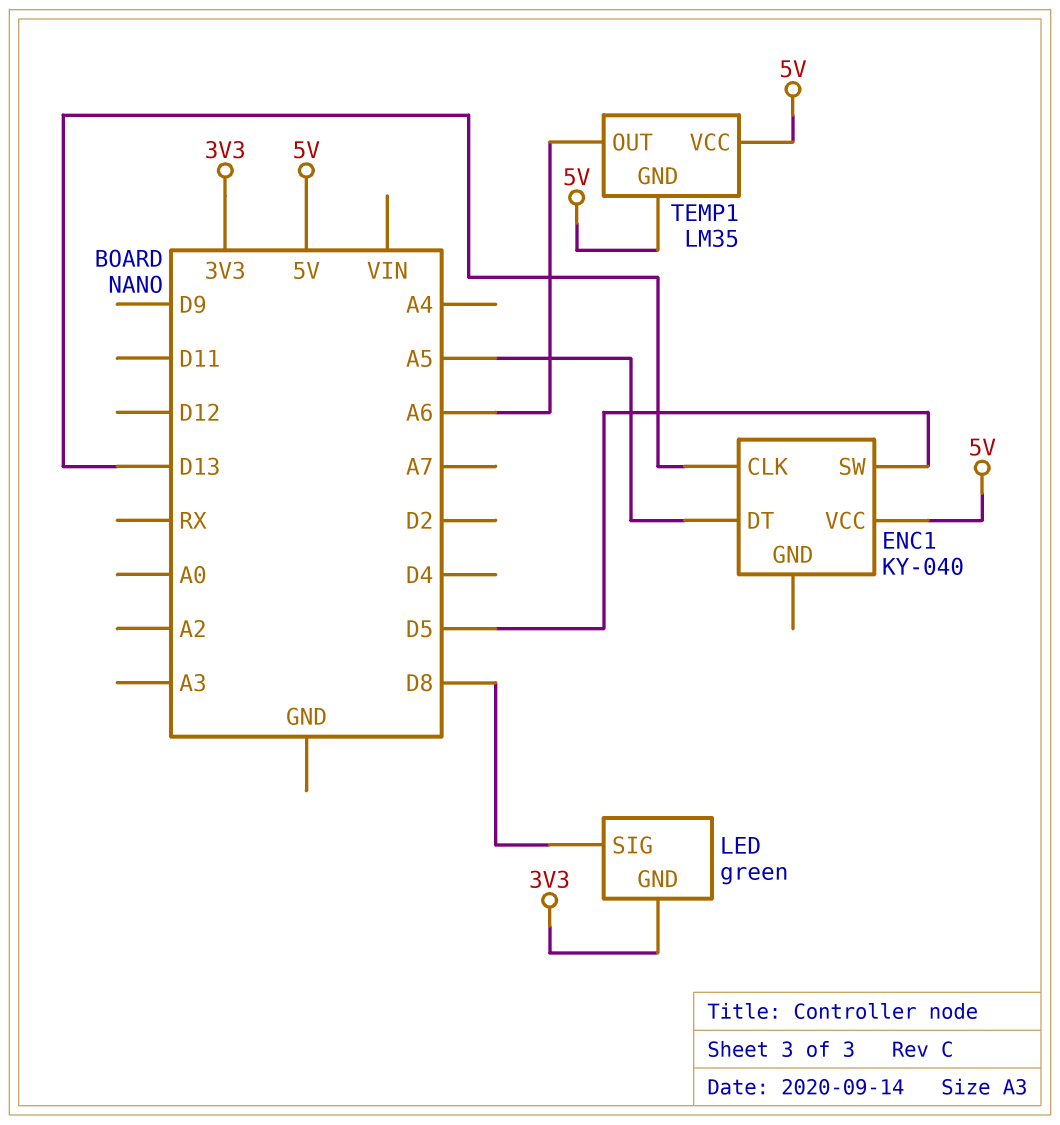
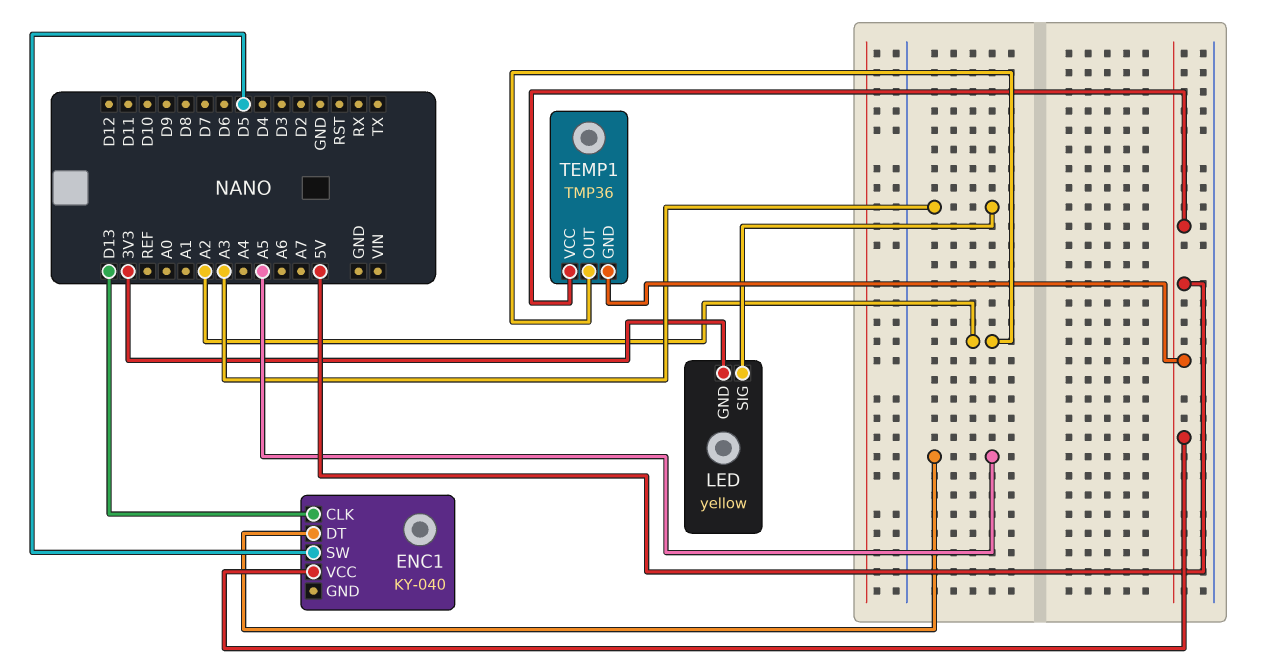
LED: green -> yellow
LED pin SIG: D8 -> A3
TEMP1: LM35 -> TMP36
TEMP1 pin OUT: A6 -> A2

